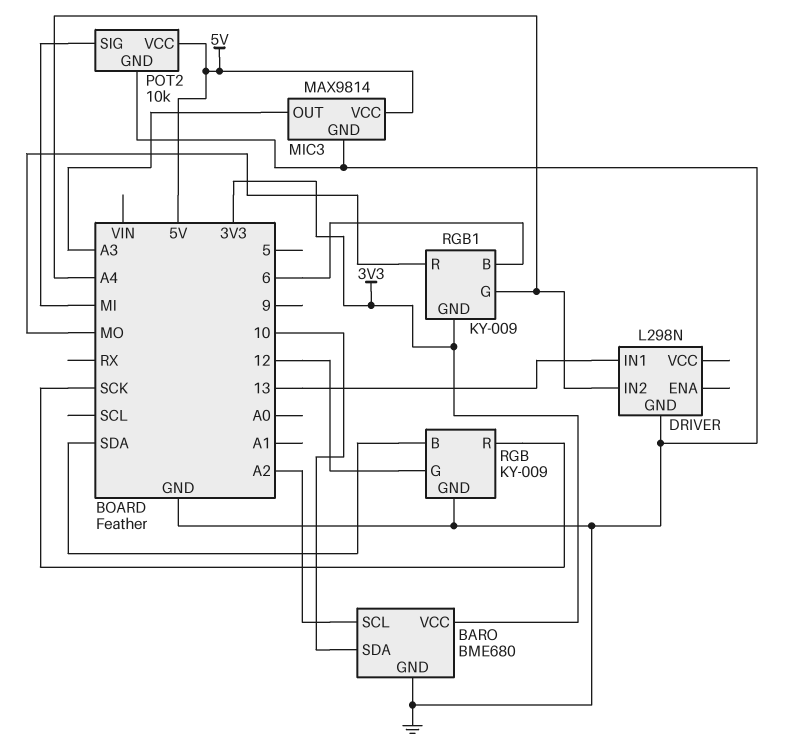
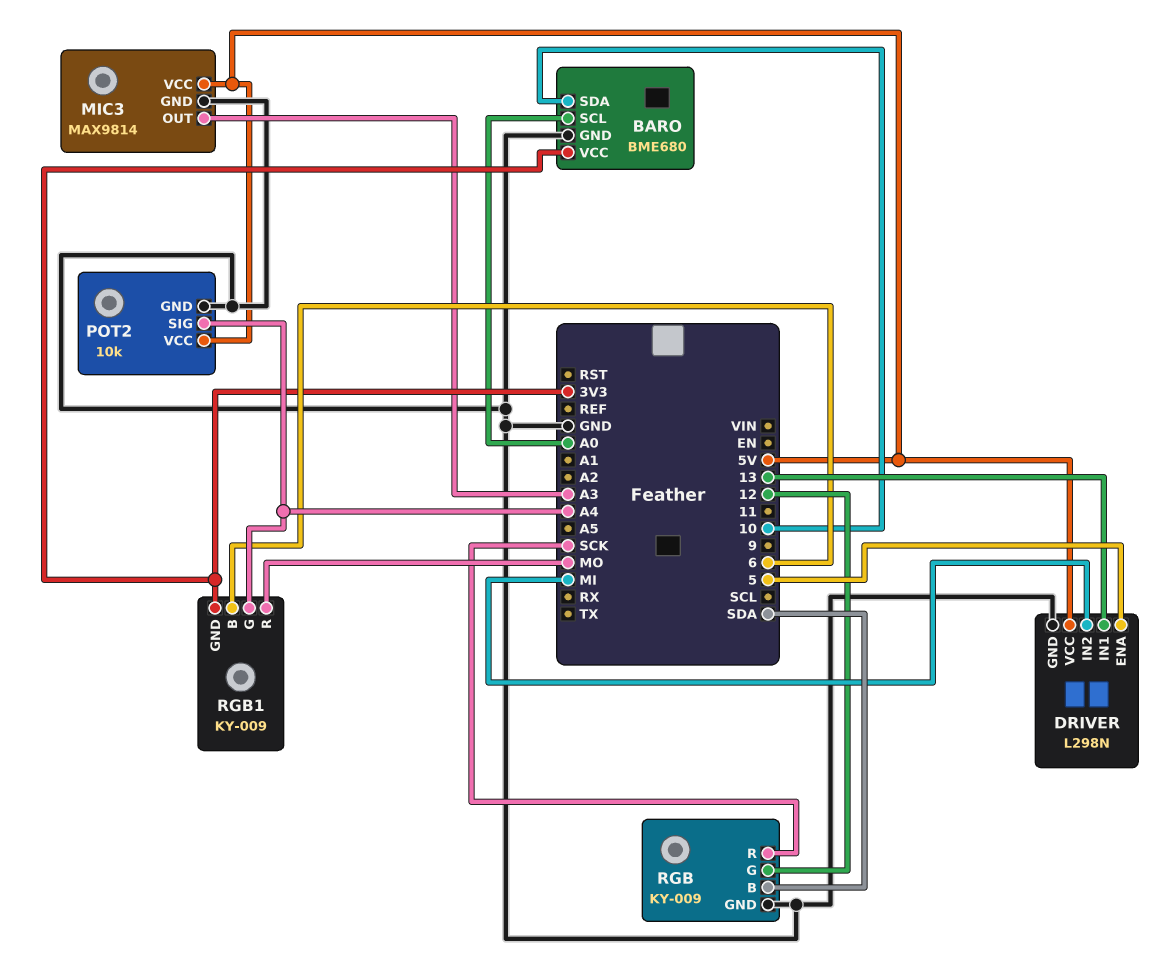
BARO pin SCL: A2 -> A0
DRIVER pin ENA: none -> 5
DRIVER pin IN2: A4 -> MI
DRIVER pin VCC: none -> 5V
POT2 pin SIG: MI -> A4

